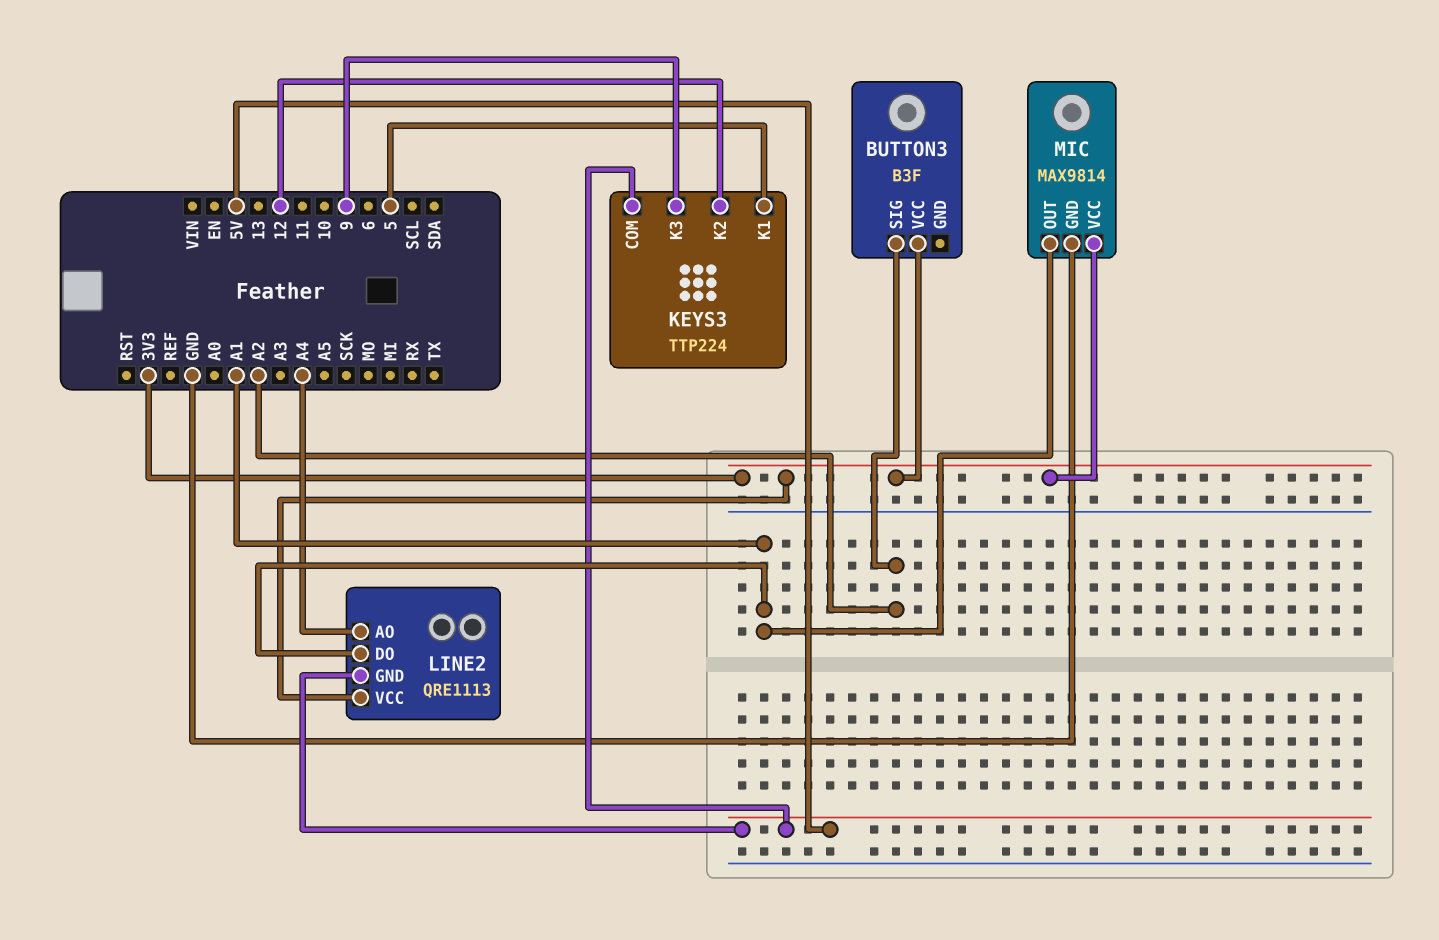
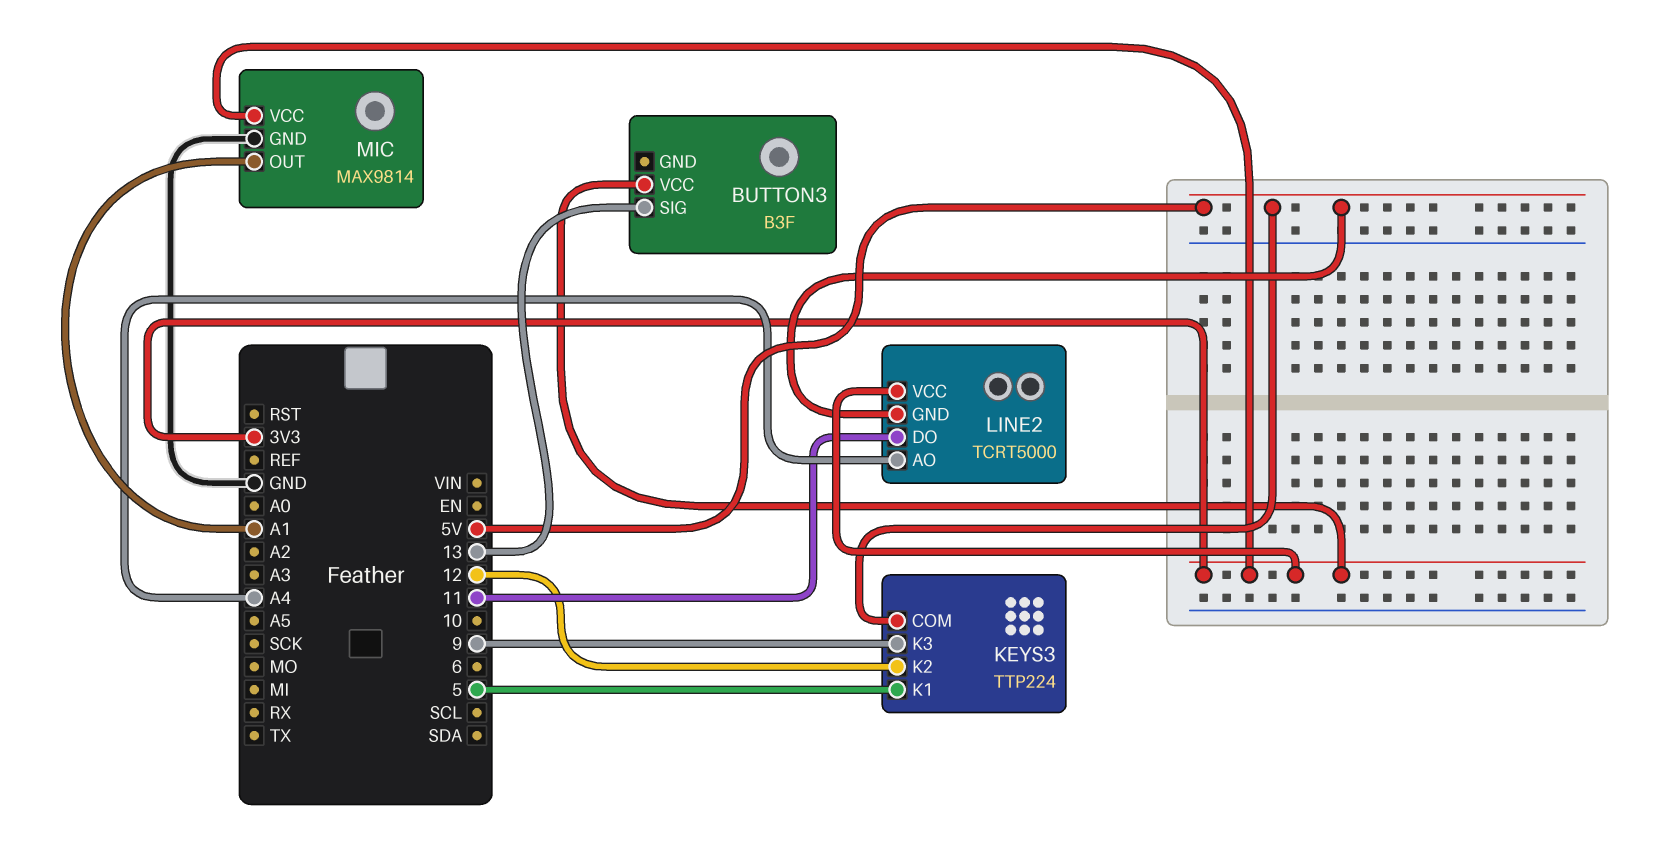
BUTTON3 pin SIG: A2 -> 13
LINE2: QRE1113 -> TCRT5000
LINE2 pin DO: A1 -> 11

